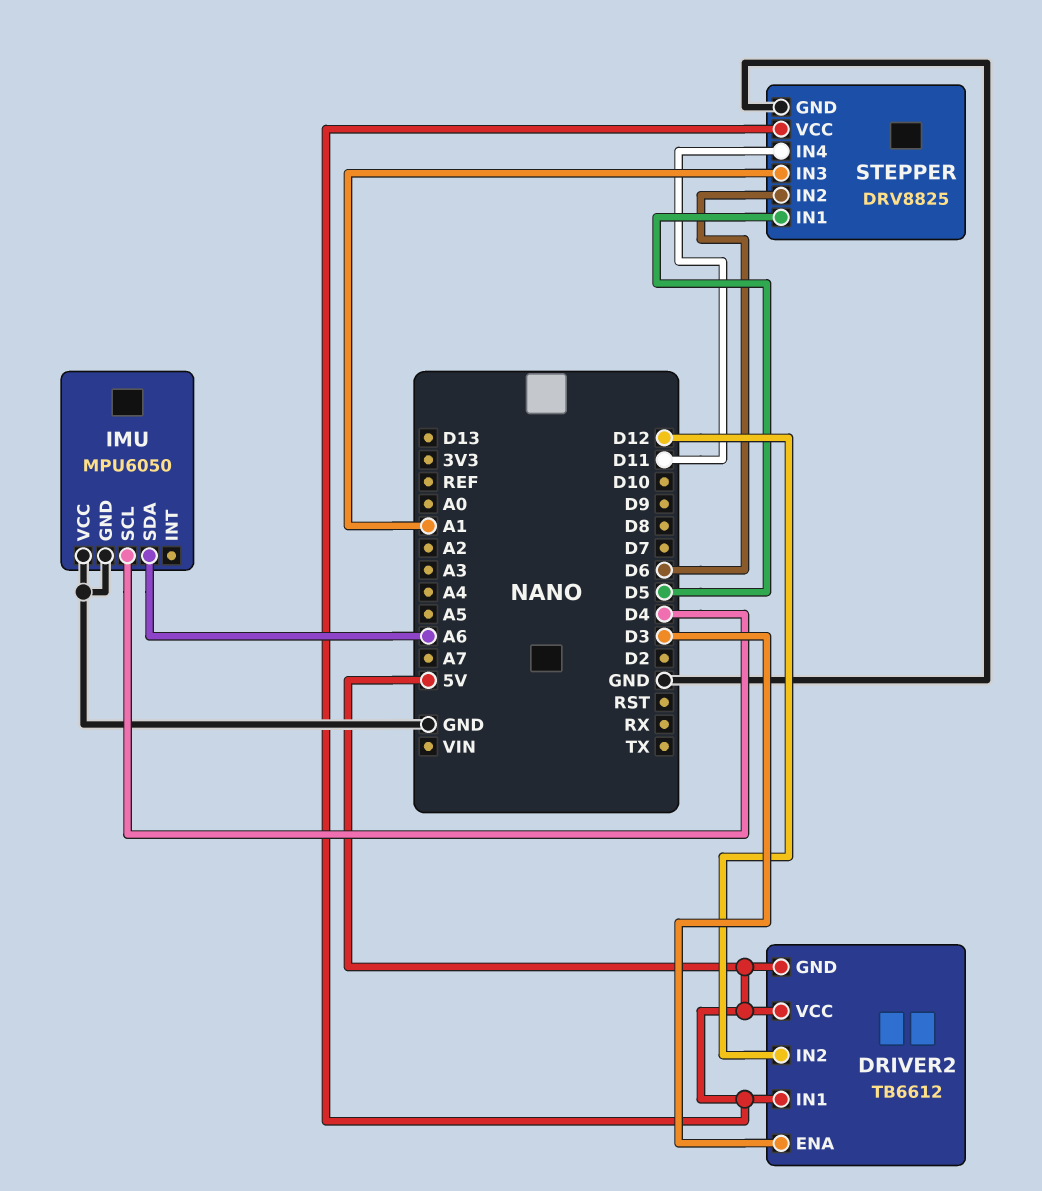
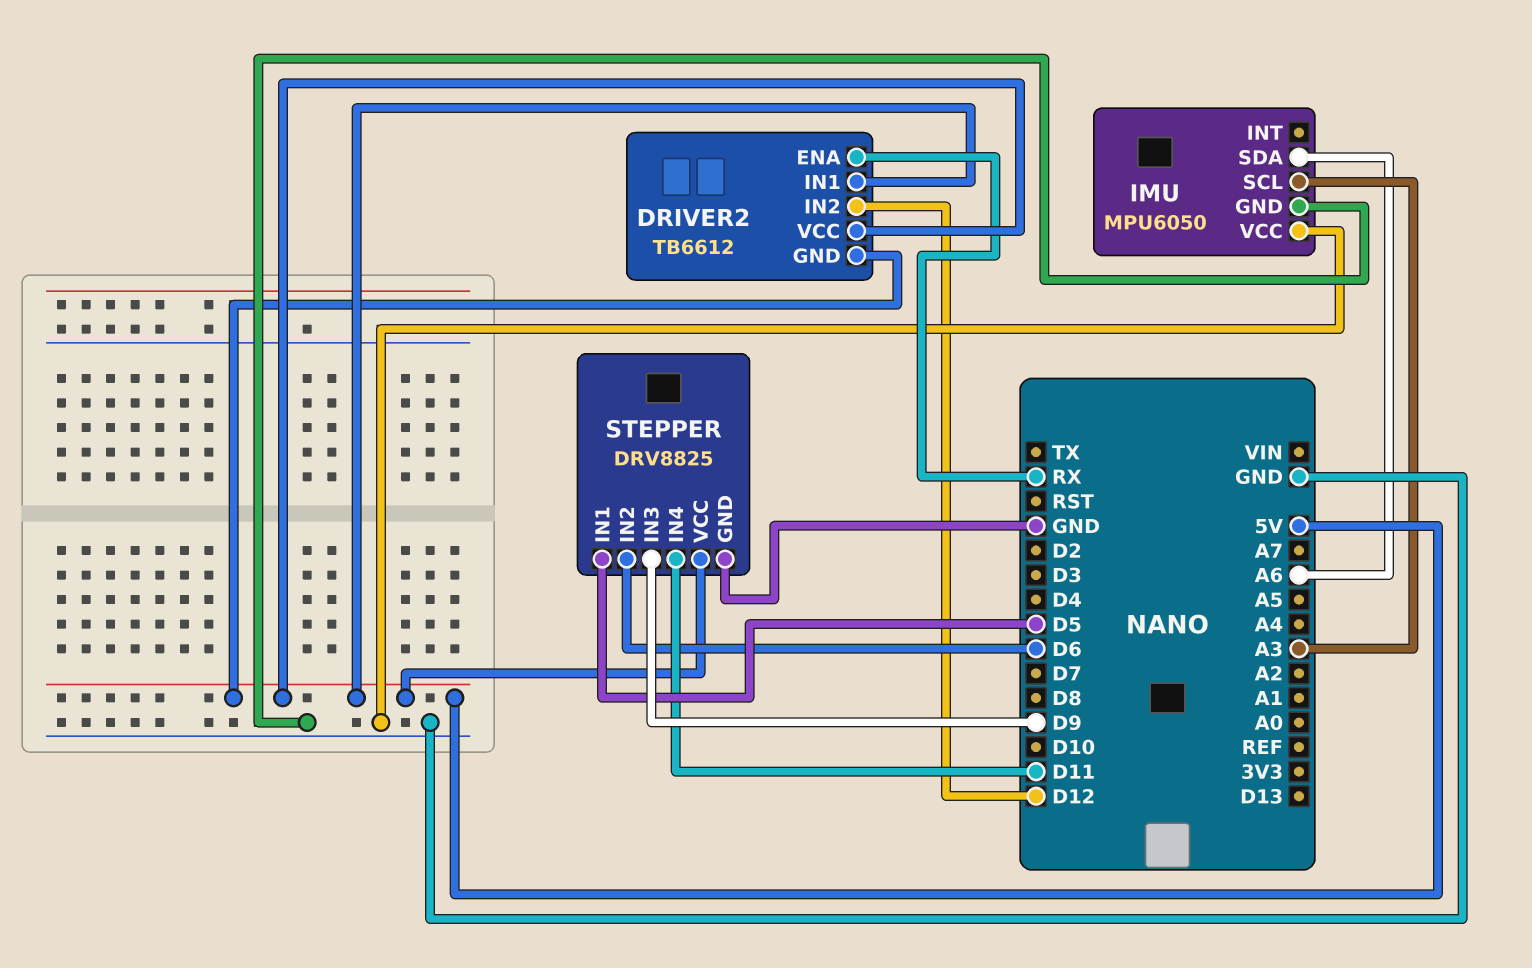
DRIVER2 pin ENA: D3 -> RX
IMU pin SCL: D4 -> A3
STEPPER pin IN3: A1 -> D9

